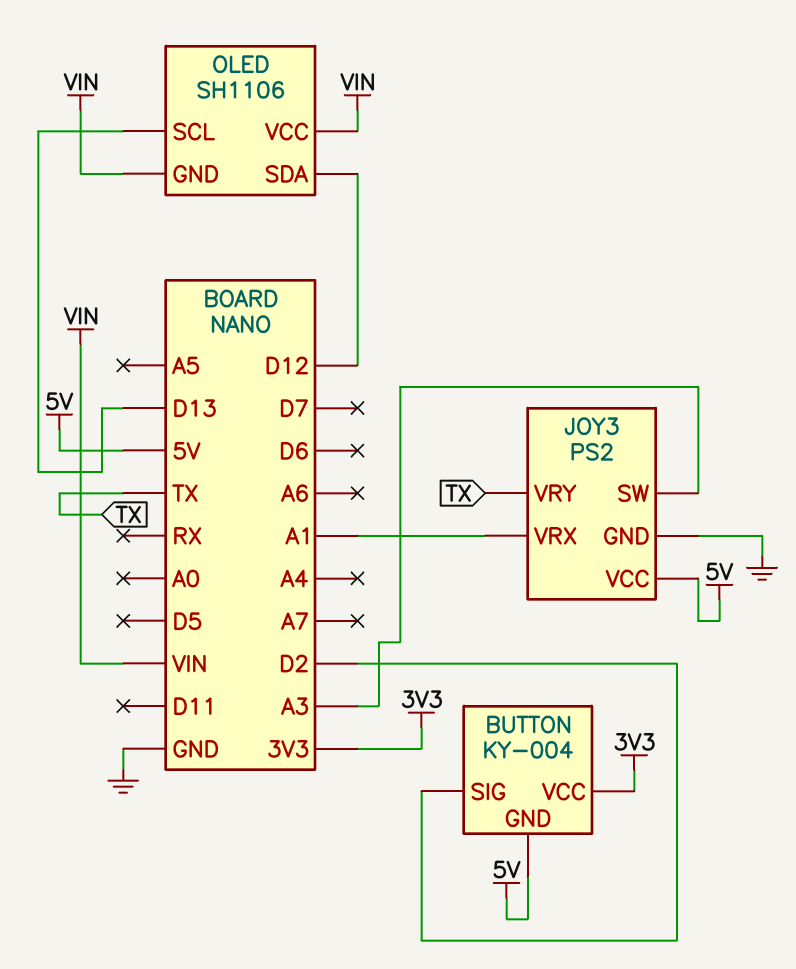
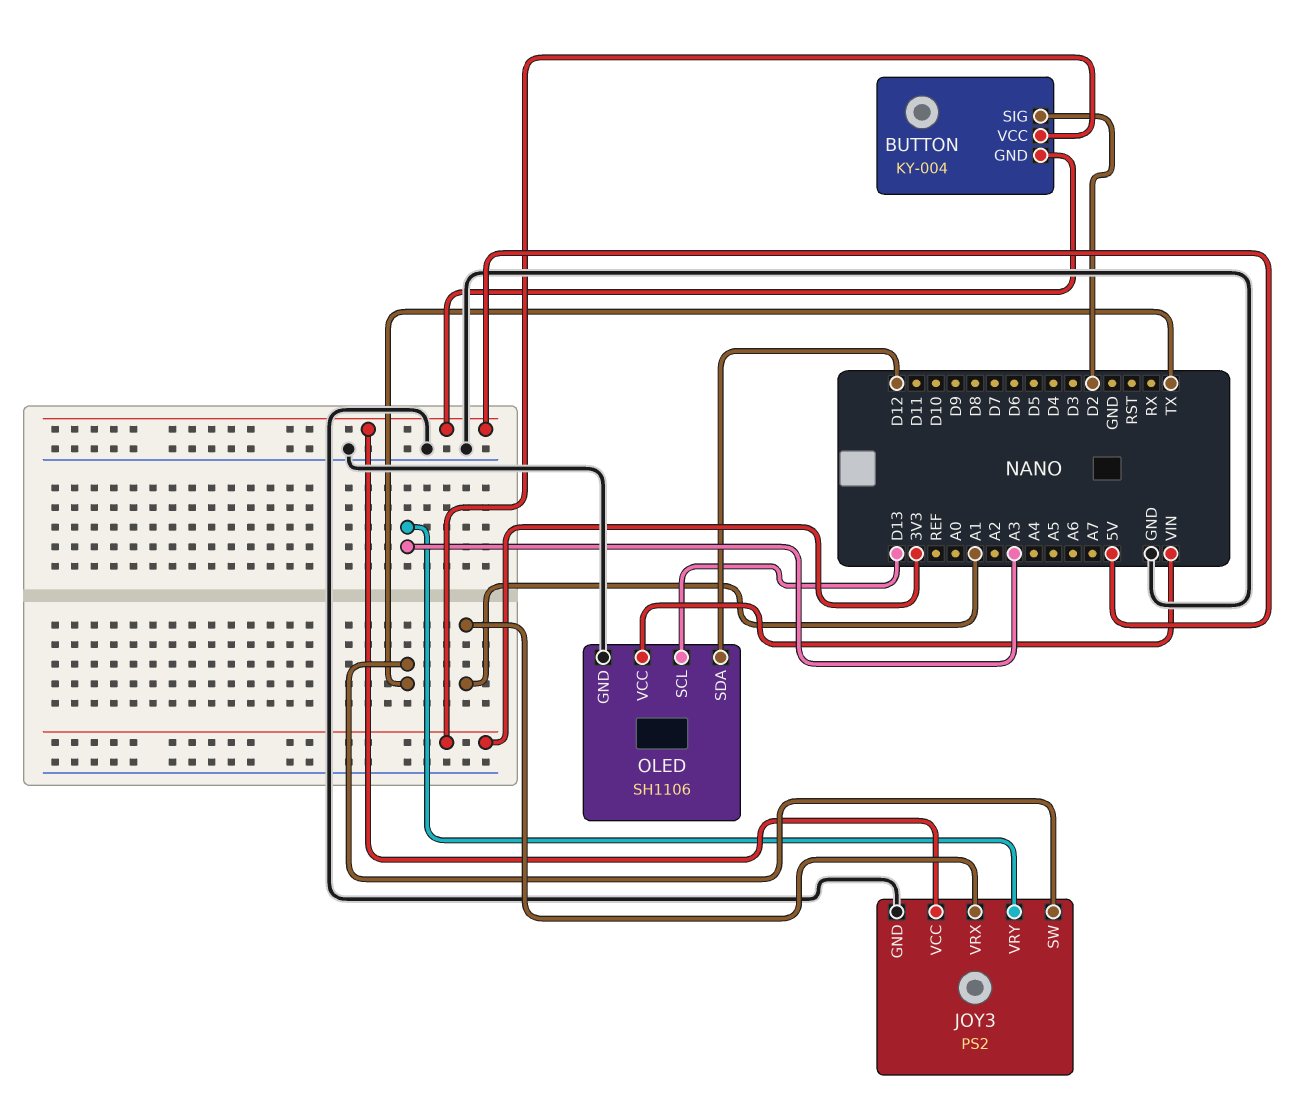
JOY3 pin SW: A3 -> TX
JOY3 pin VRY: TX -> A3
OLED pin GND: VIN -> GND

